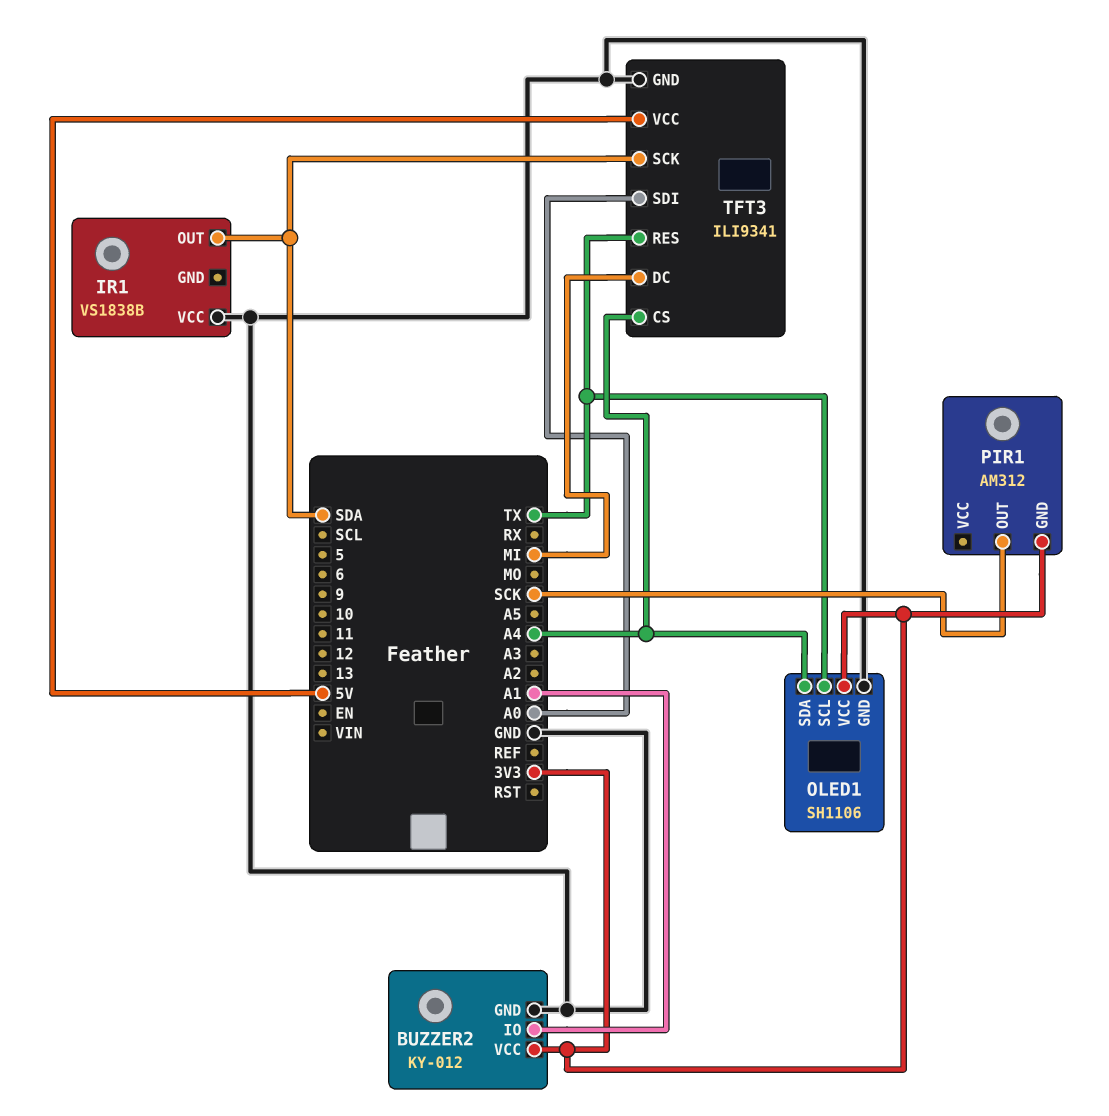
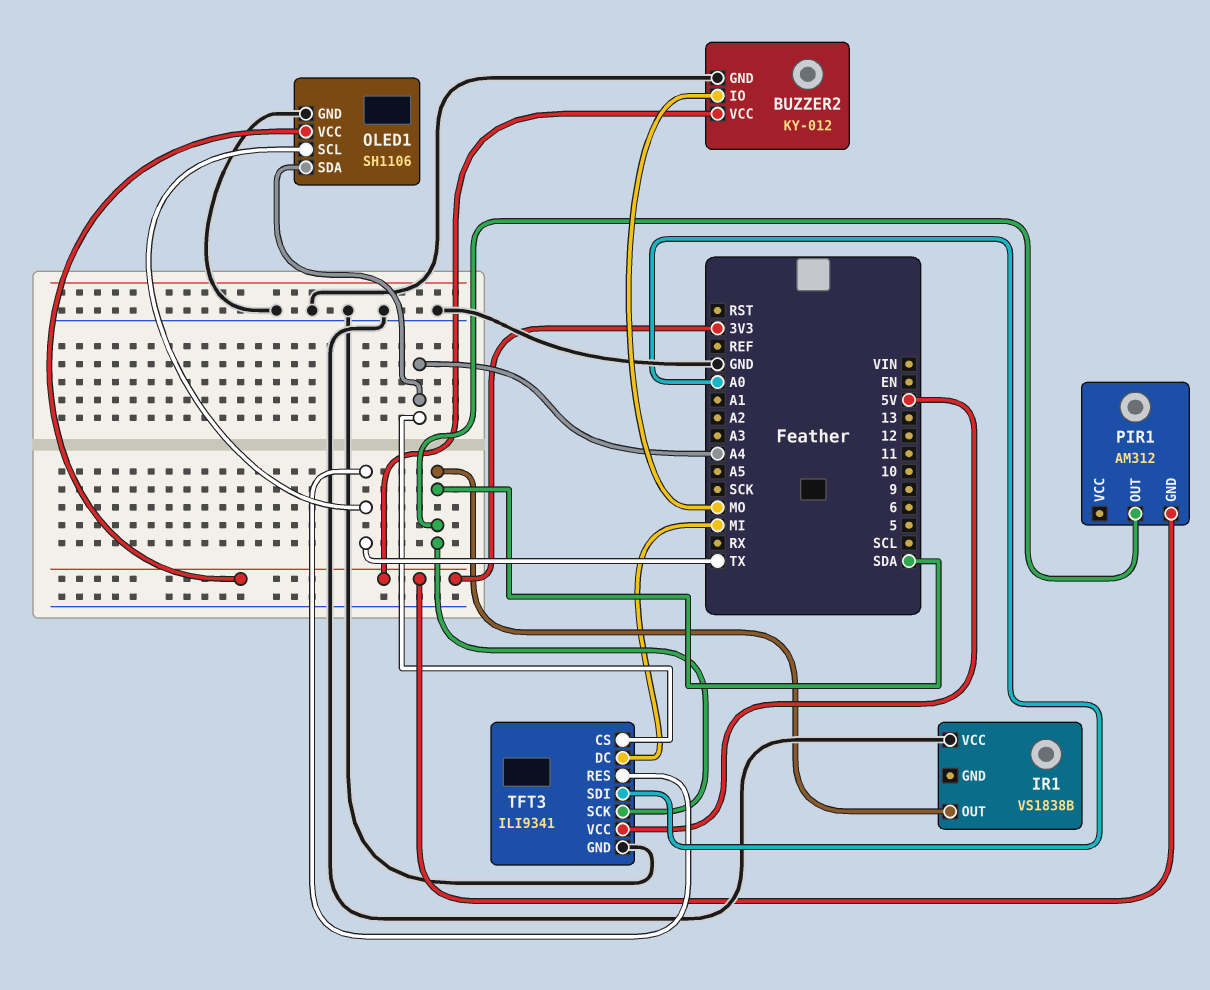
BUZZER2 pin IO: A1 -> MO
PIR1 pin OUT: SCK -> SDA

